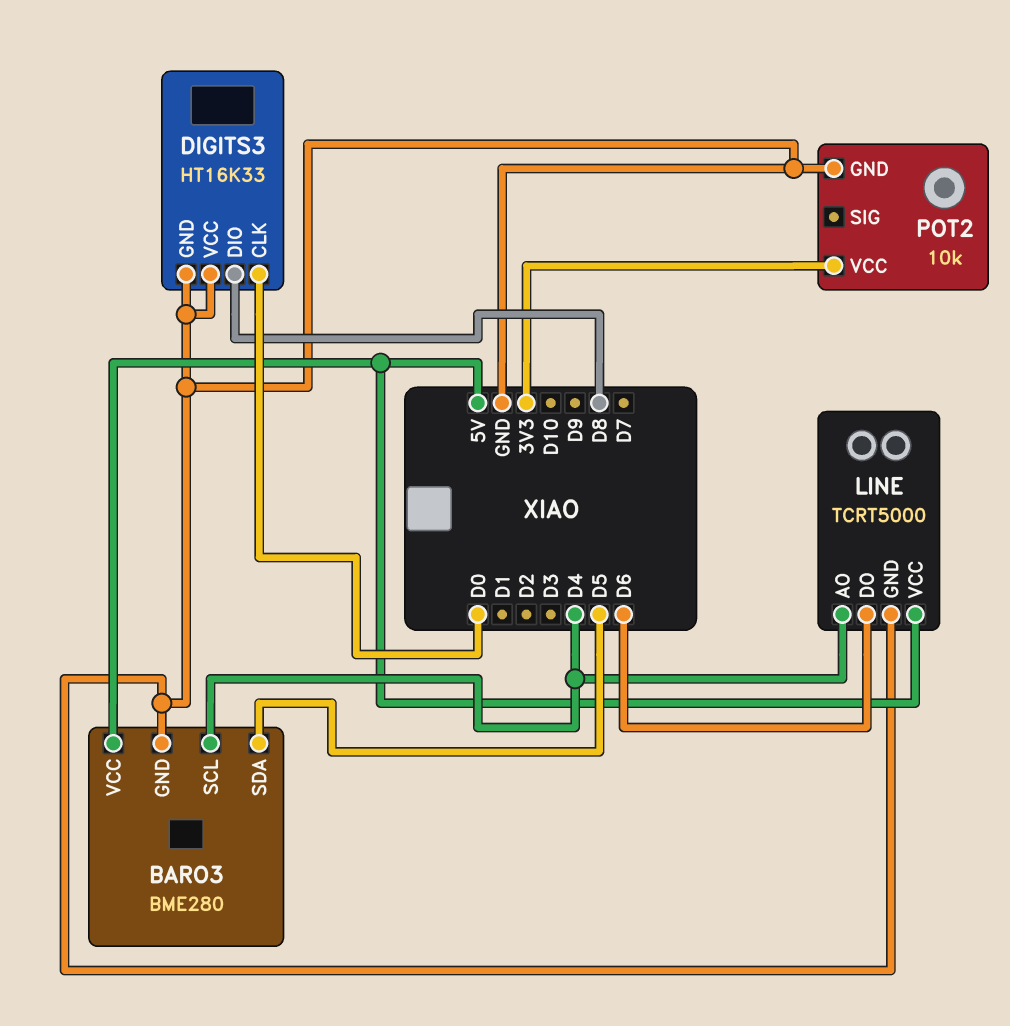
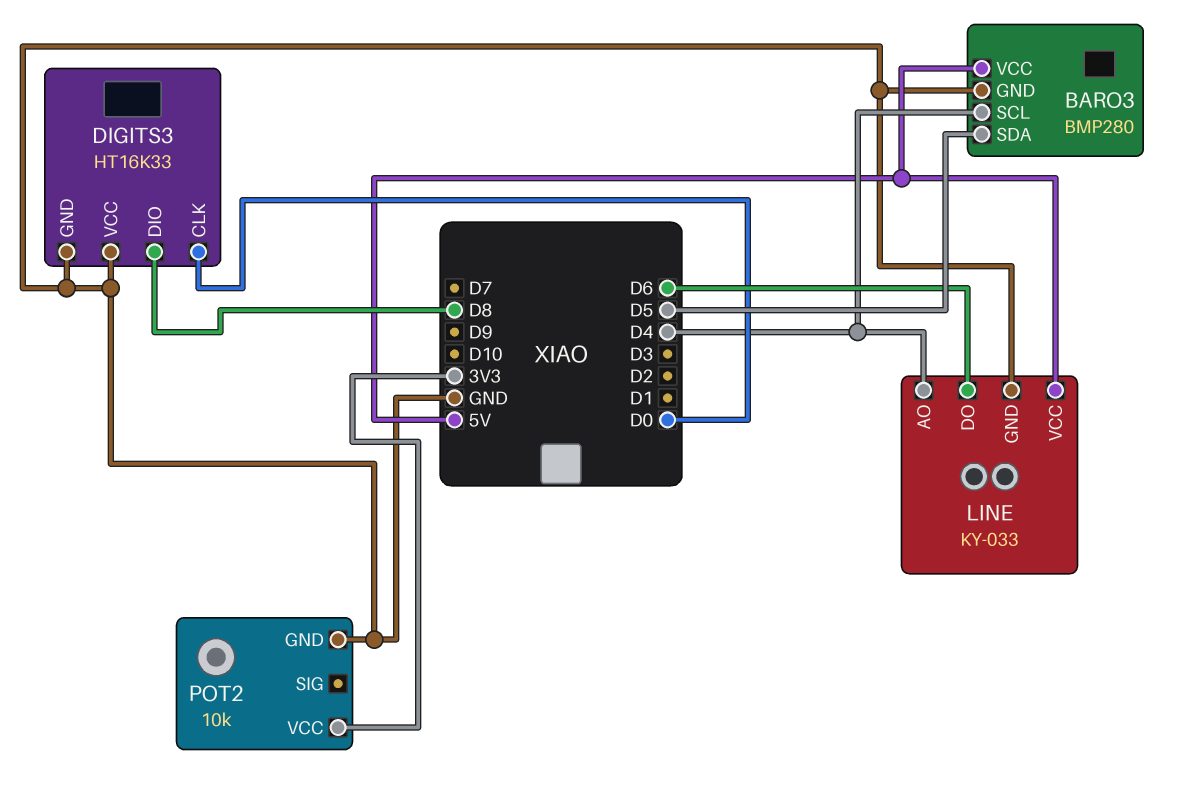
BARO3: BME280 -> BMP280
LINE: TCRT5000 -> KY-033

